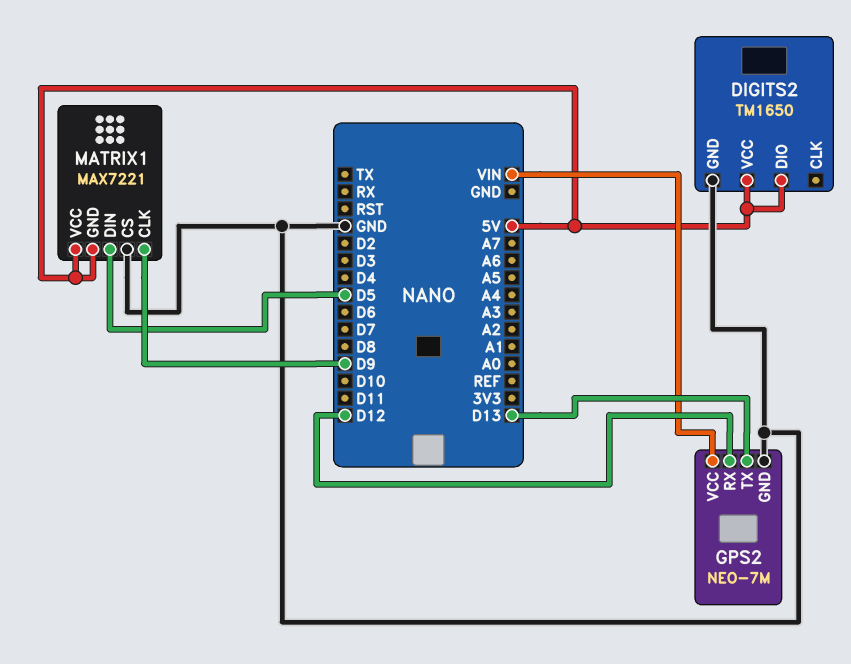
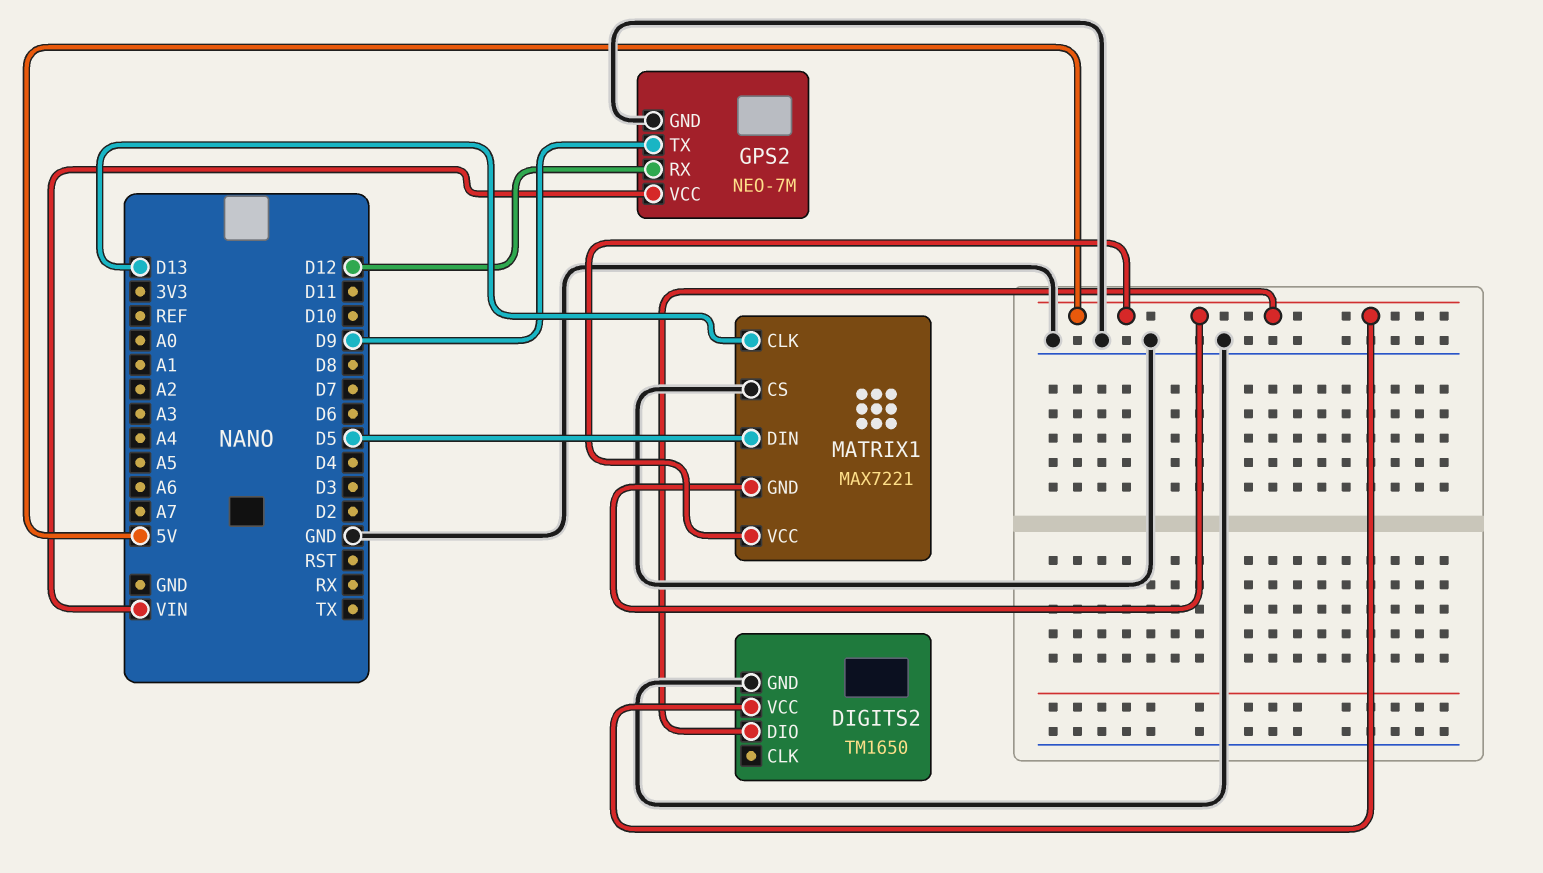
GPS2 pin TX: D13 -> D9
MATRIX1 pin CLK: D9 -> D13

